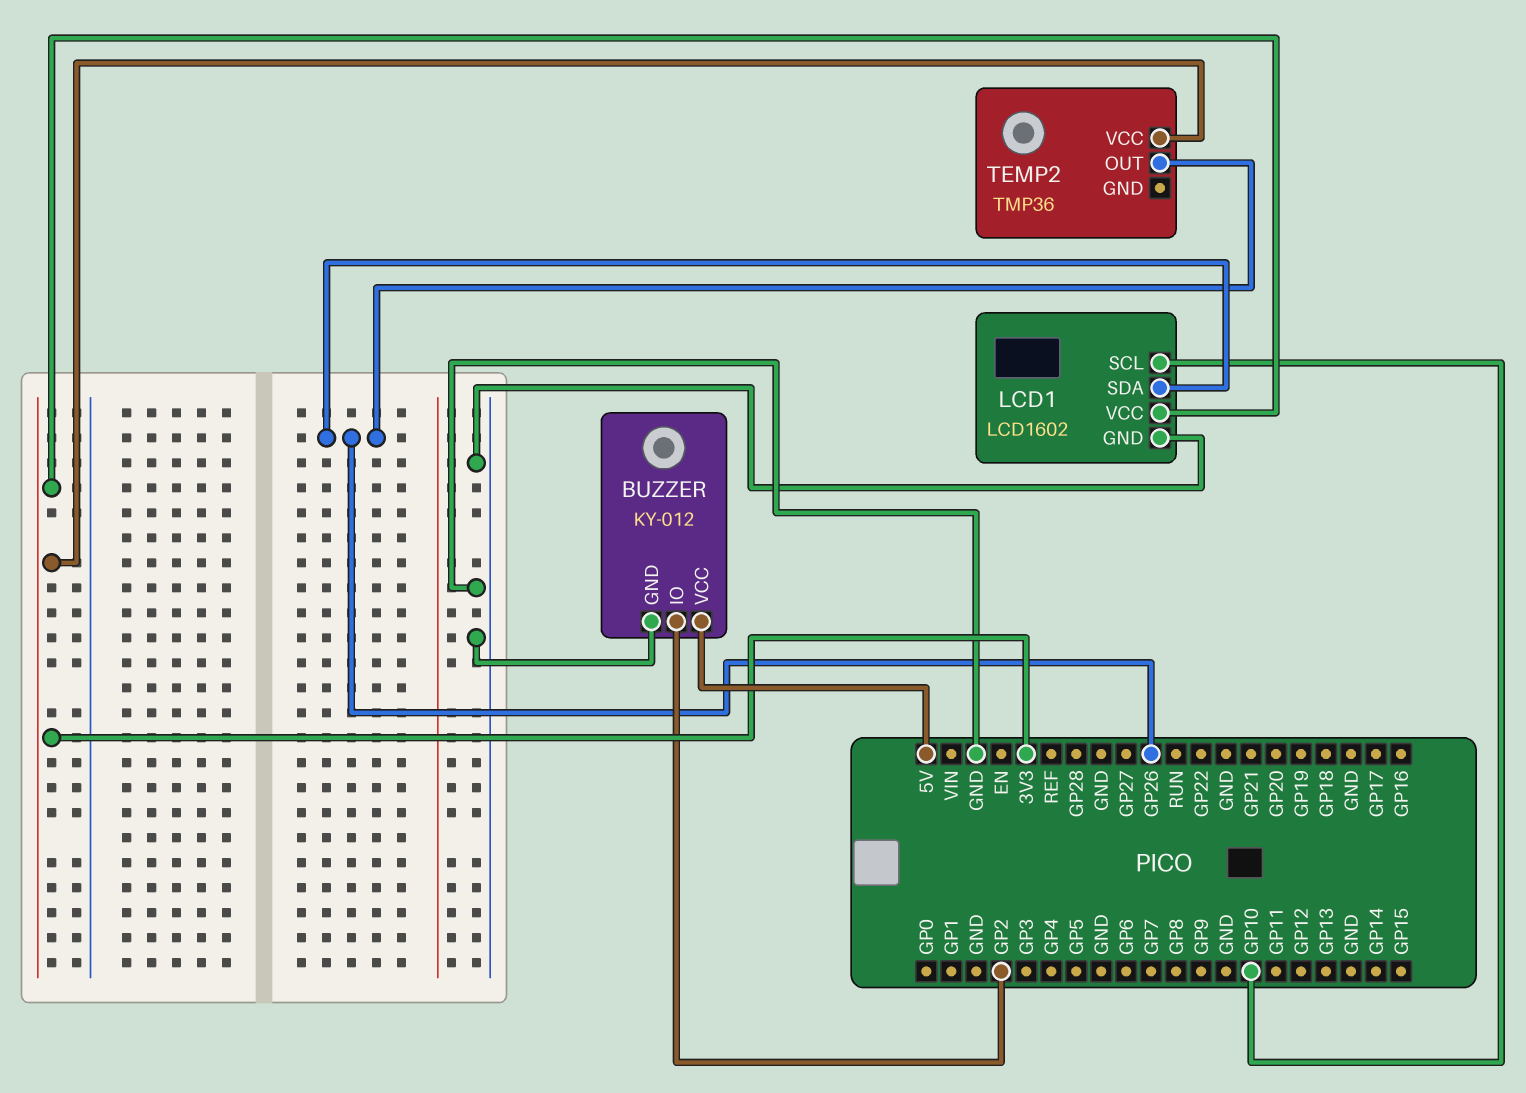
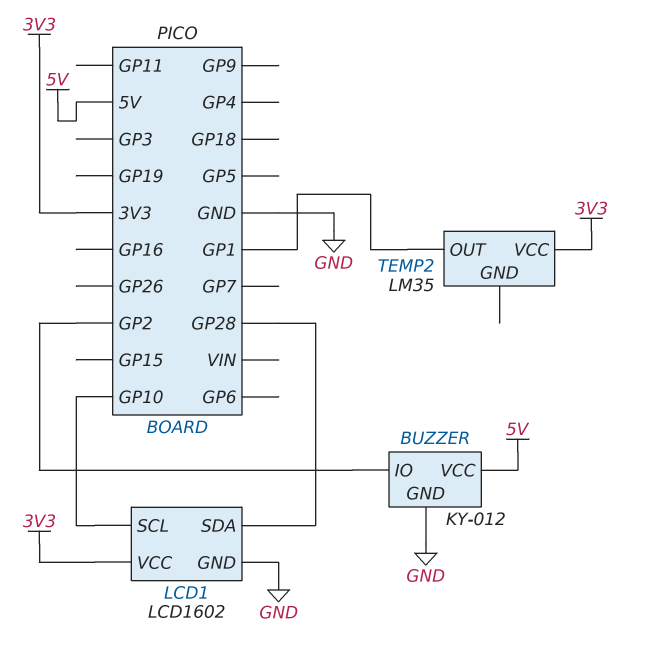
LCD1 pin SDA: GP26 -> GP28
TEMP2: TMP36 -> LM35
TEMP2 pin OUT: GP26 -> GP1

